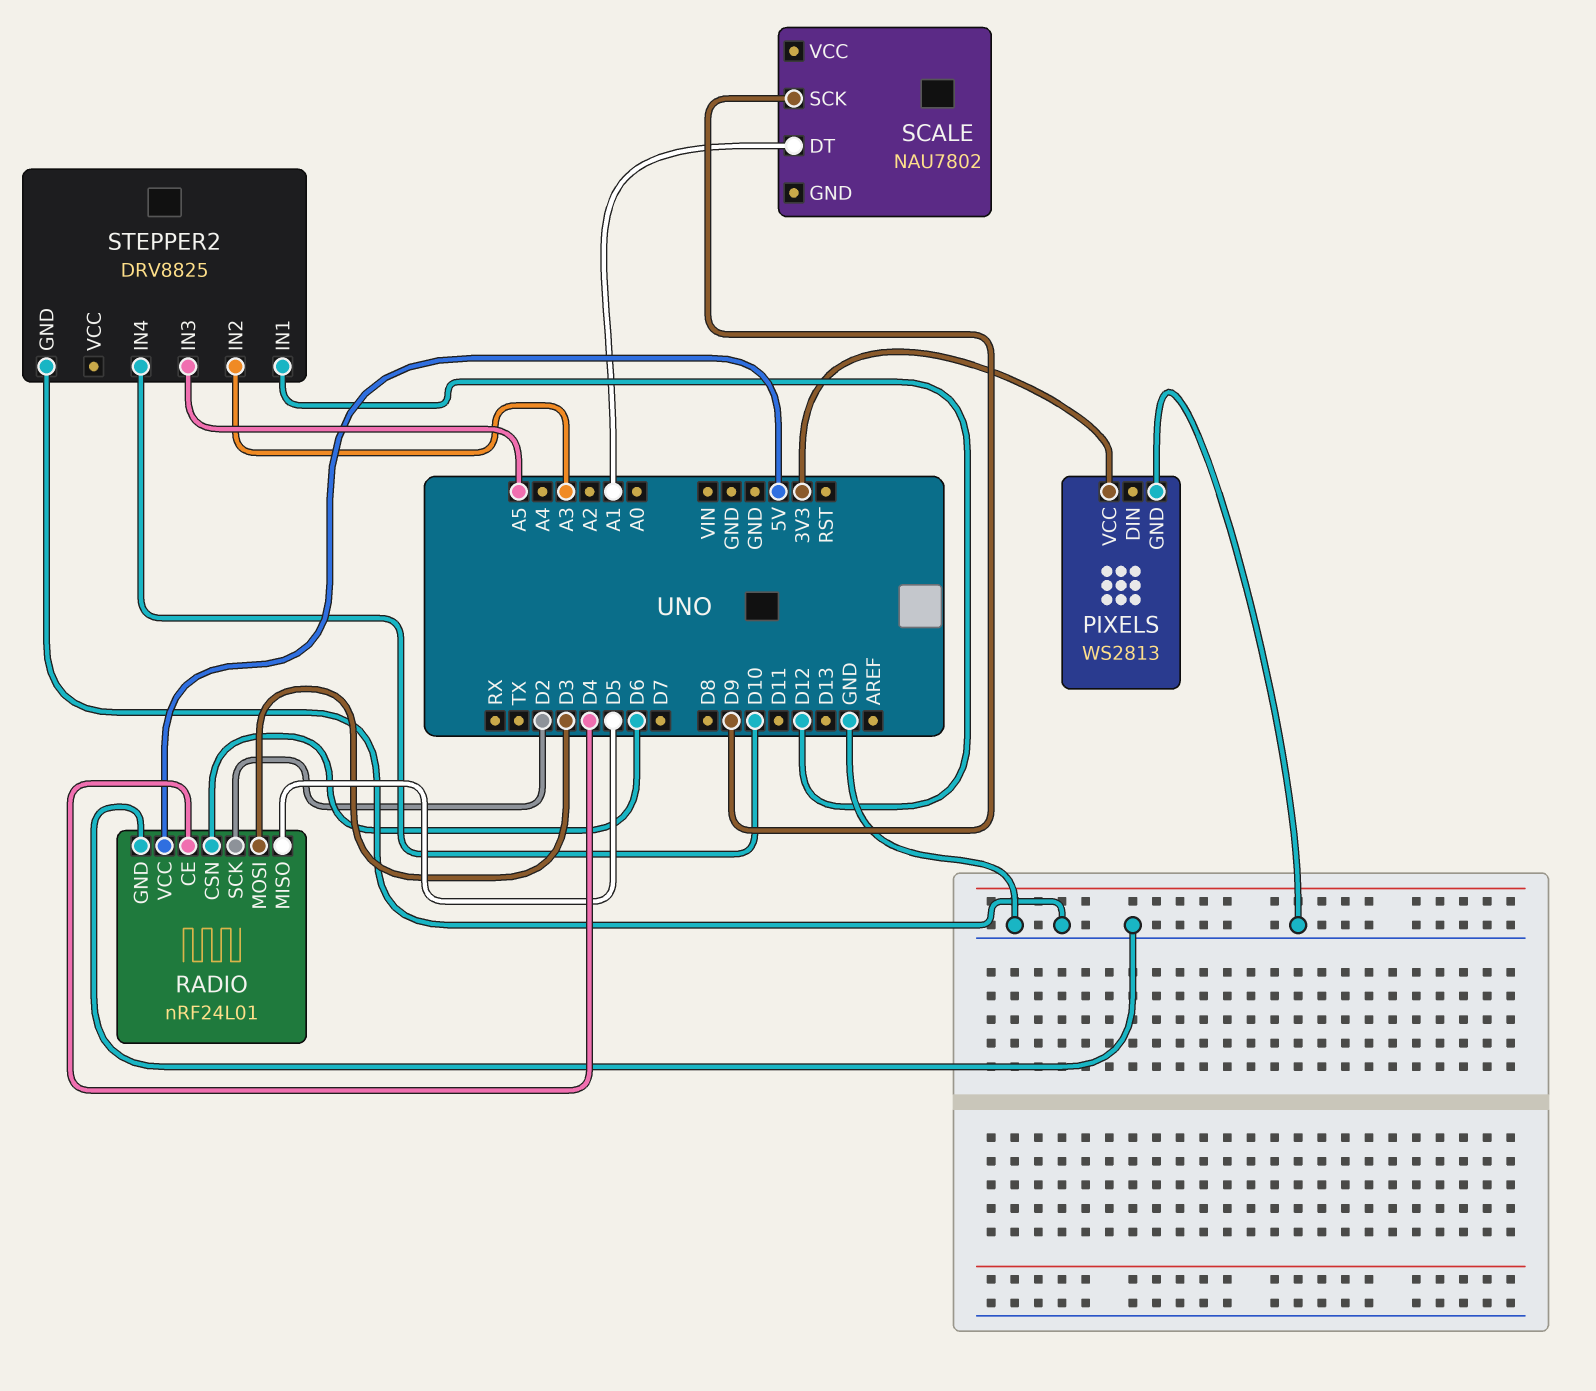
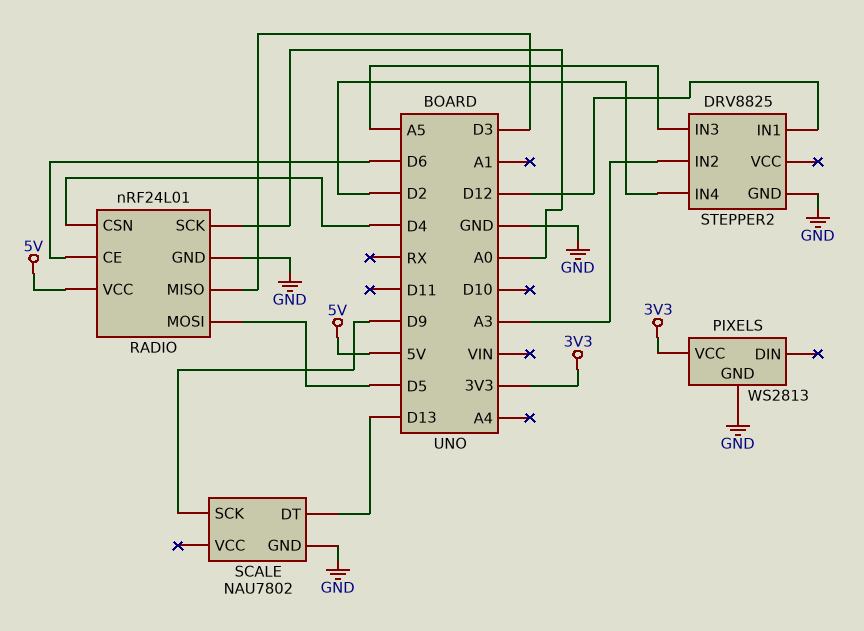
RADIO pin CE: D4 -> D6
RADIO pin CSN: D6 -> D4
RADIO pin MISO: D5 -> D3
RADIO pin MOSI: D3 -> D5
RADIO pin SCK: D2 -> A0
SCALE pin DT: A1 -> D13
SCALE pin GND: none -> GND
STEPPER2 pin IN4: D10 -> D2

